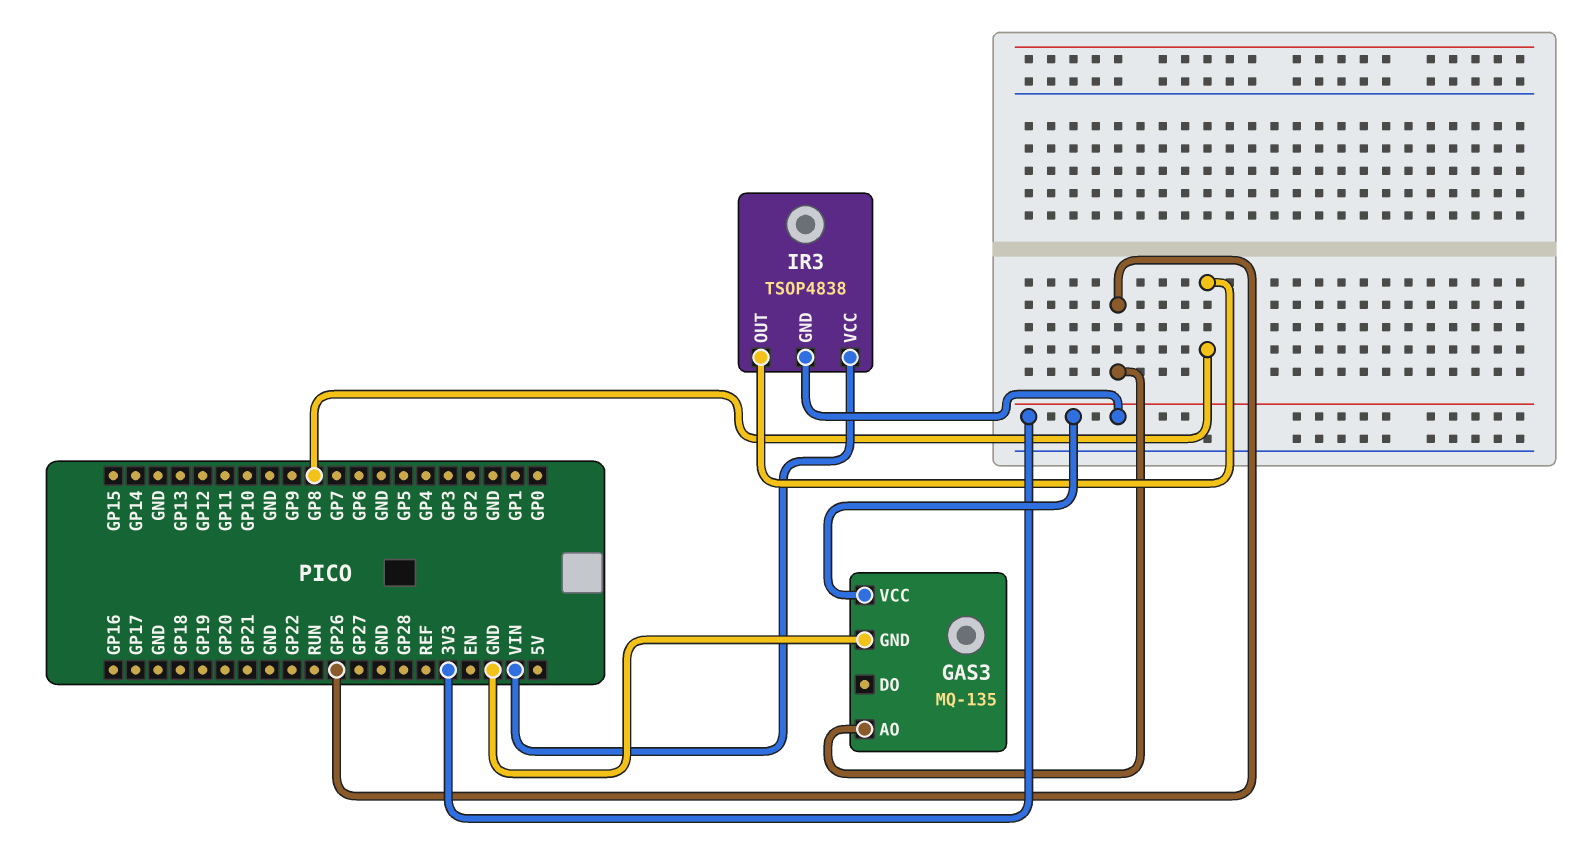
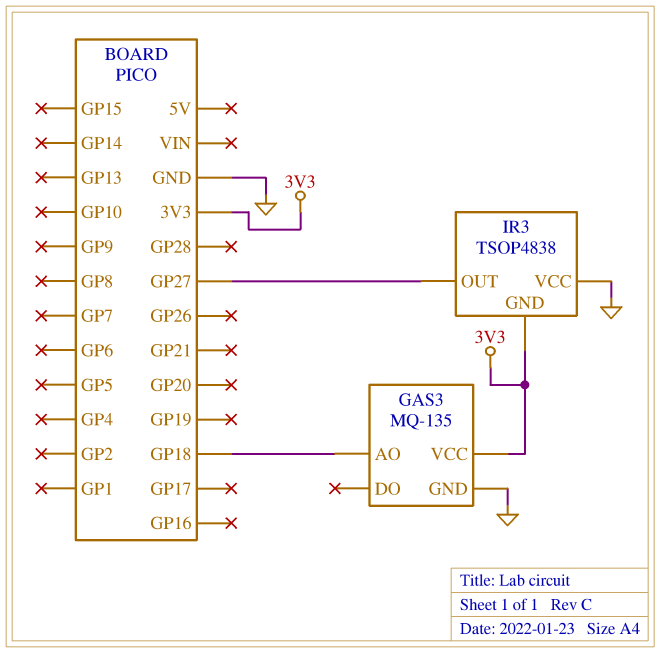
GAS3 pin AO: GP26 -> GP18
IR3 pin OUT: GP8 -> GP27
IR3 pin VCC: VIN -> GND

